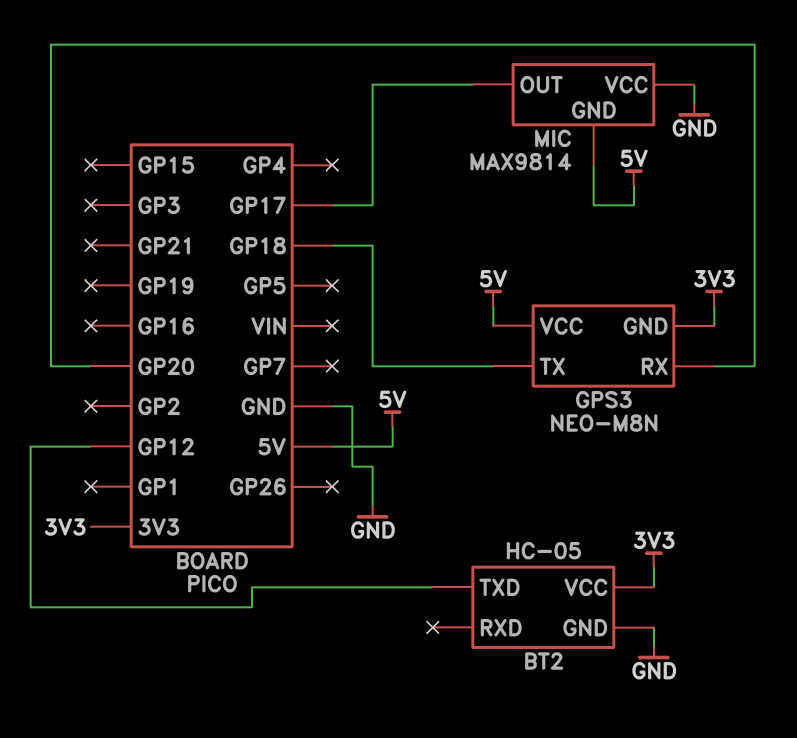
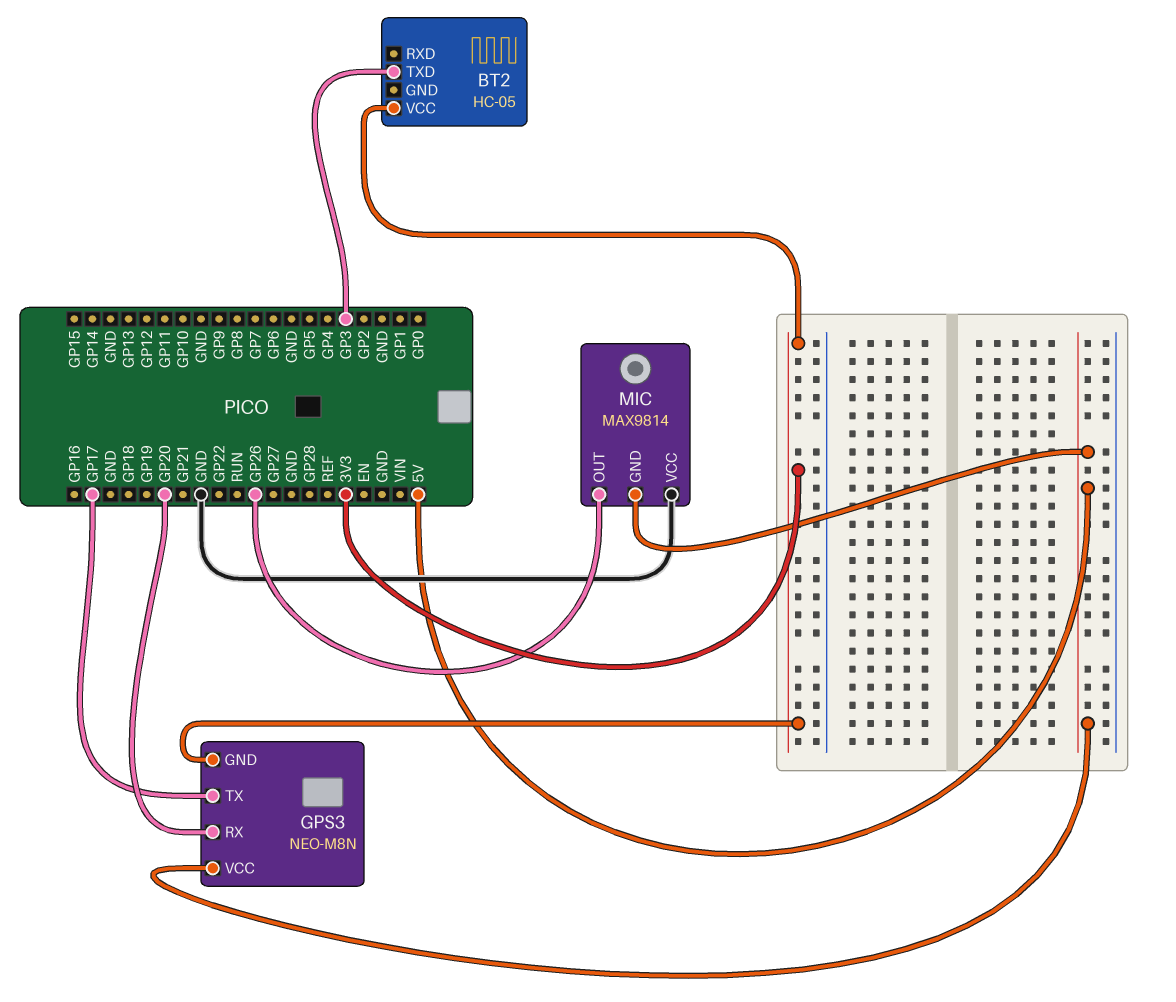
BT2 pin GND: GND -> none
BT2 pin TXD: GP12 -> GP3
GPS3 pin TX: GP18 -> GP17
MIC pin OUT: GP17 -> GP26

